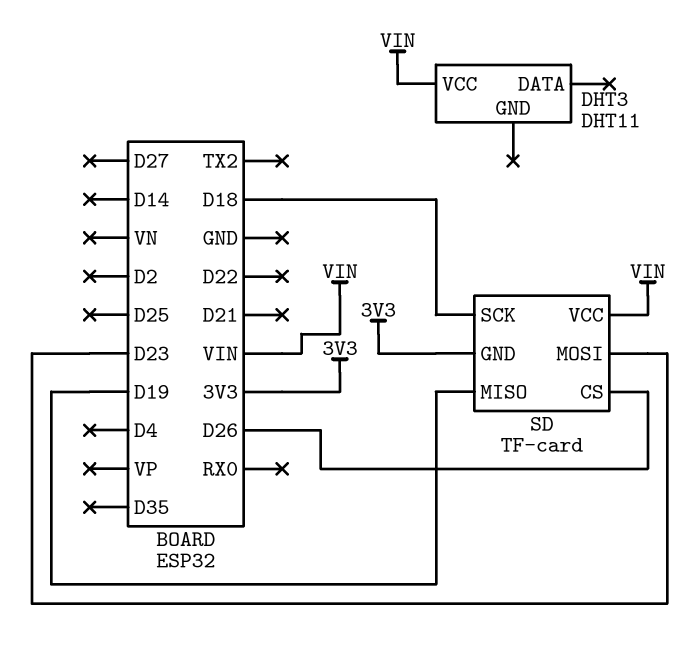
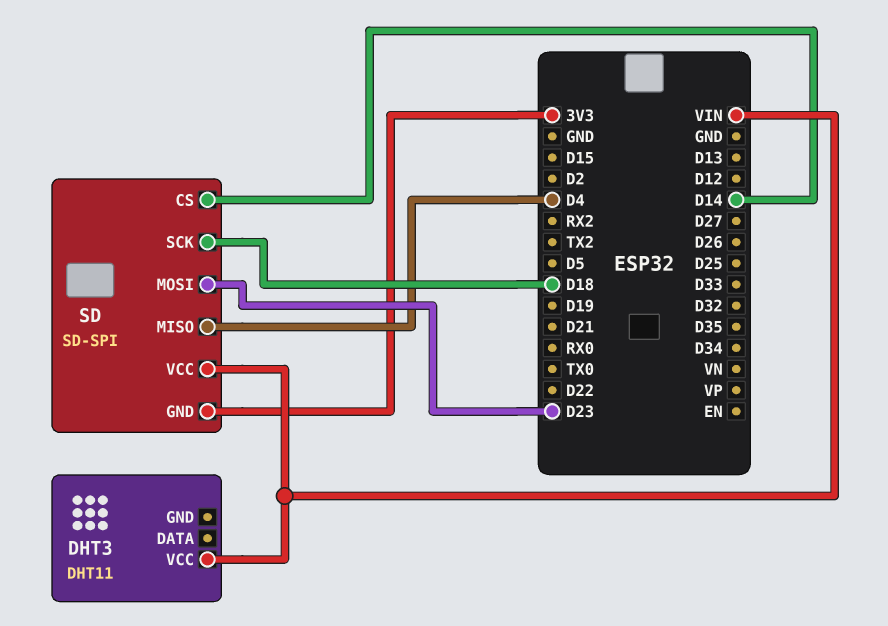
SD: TF-card -> SD-SPI
SD pin CS: D26 -> D14
SD pin MISO: D19 -> D4

